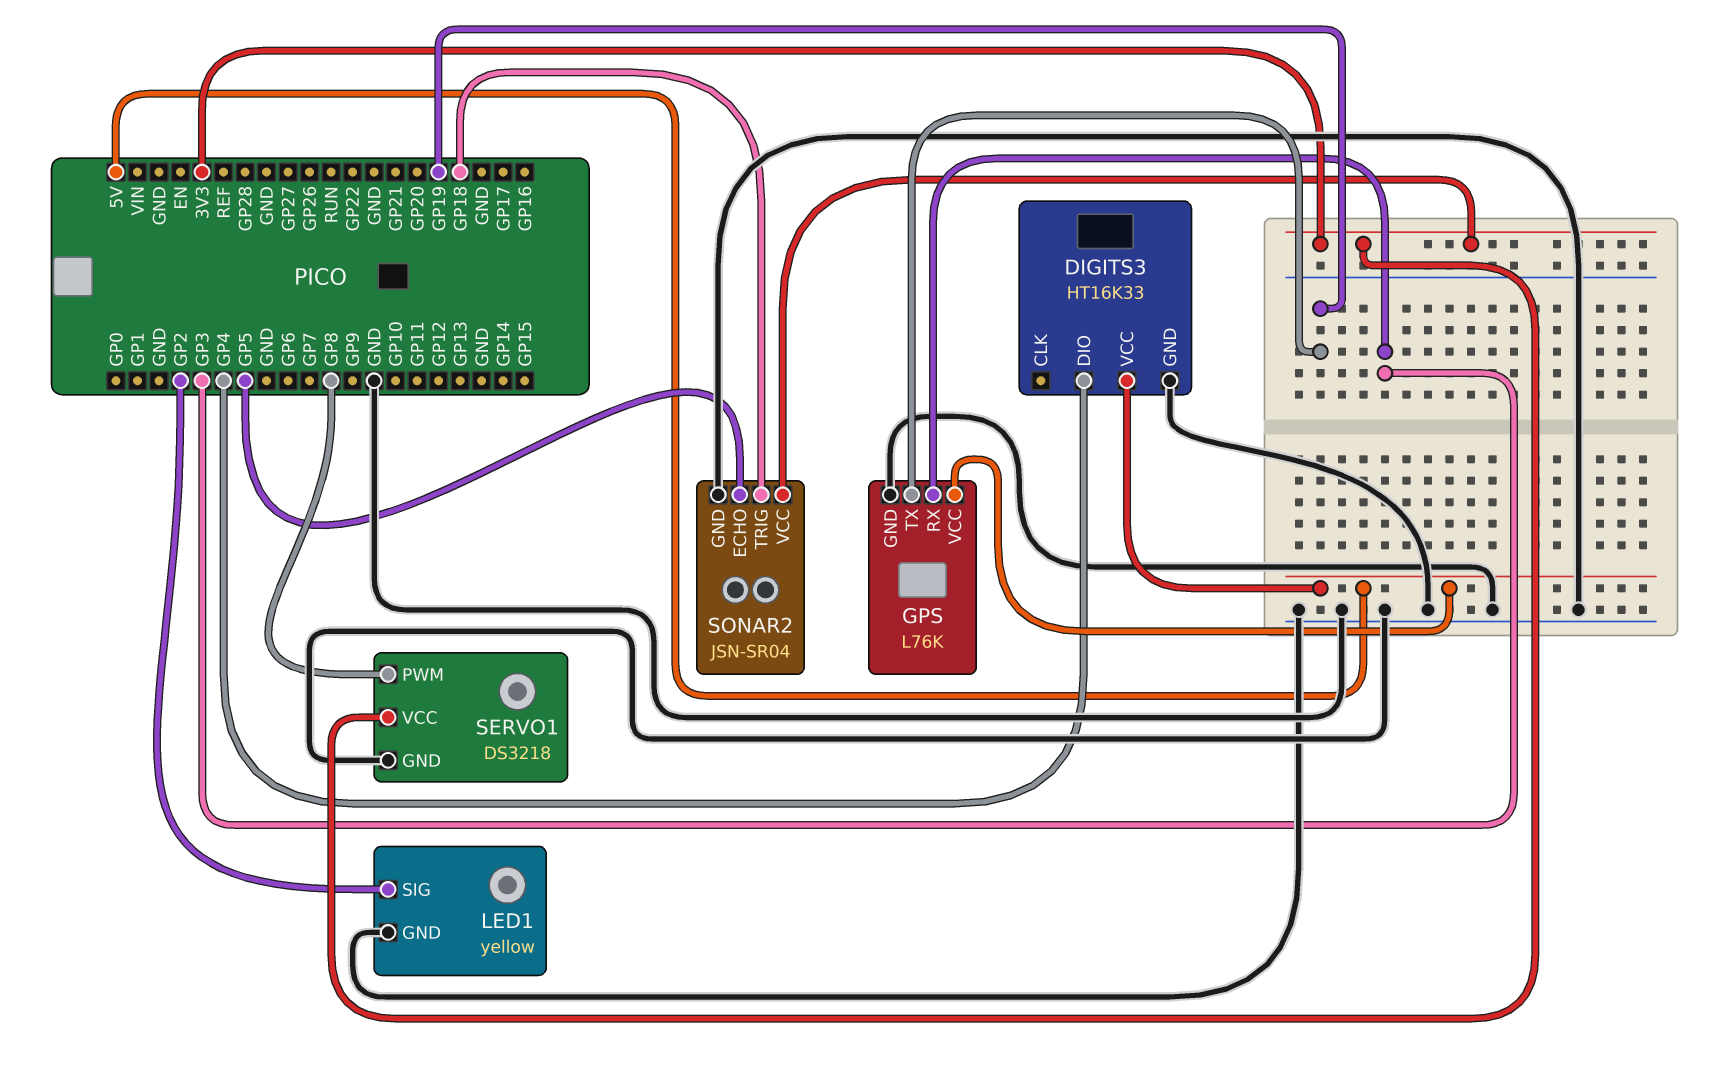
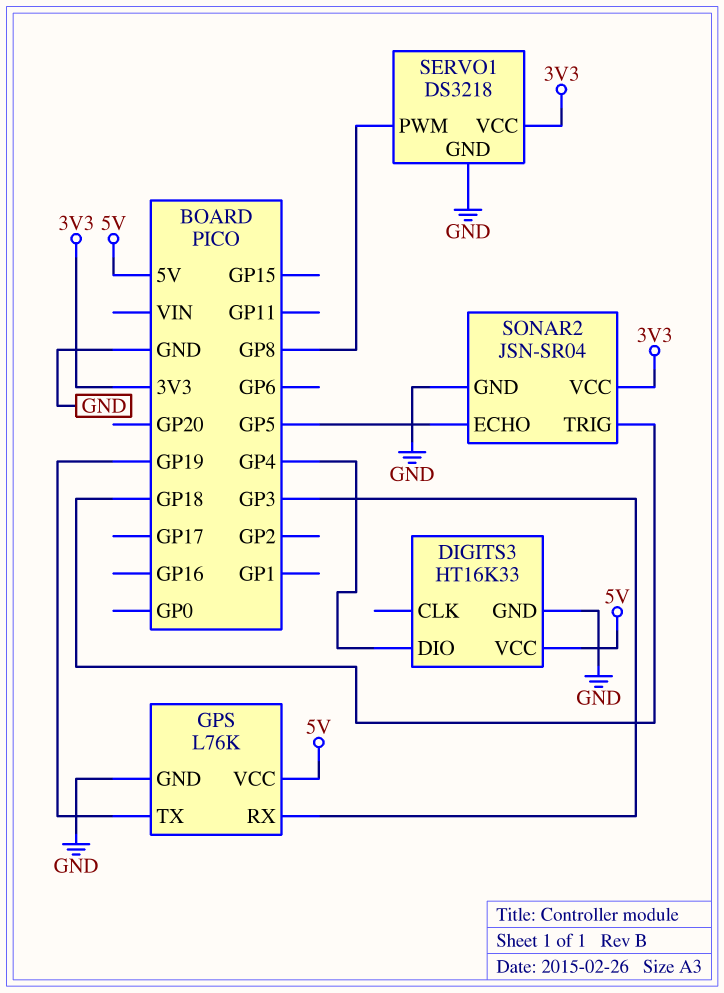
LED1: yellow -> none
LED1 pin GND: GND -> none
LED1 pin SIG: GP2 -> none

